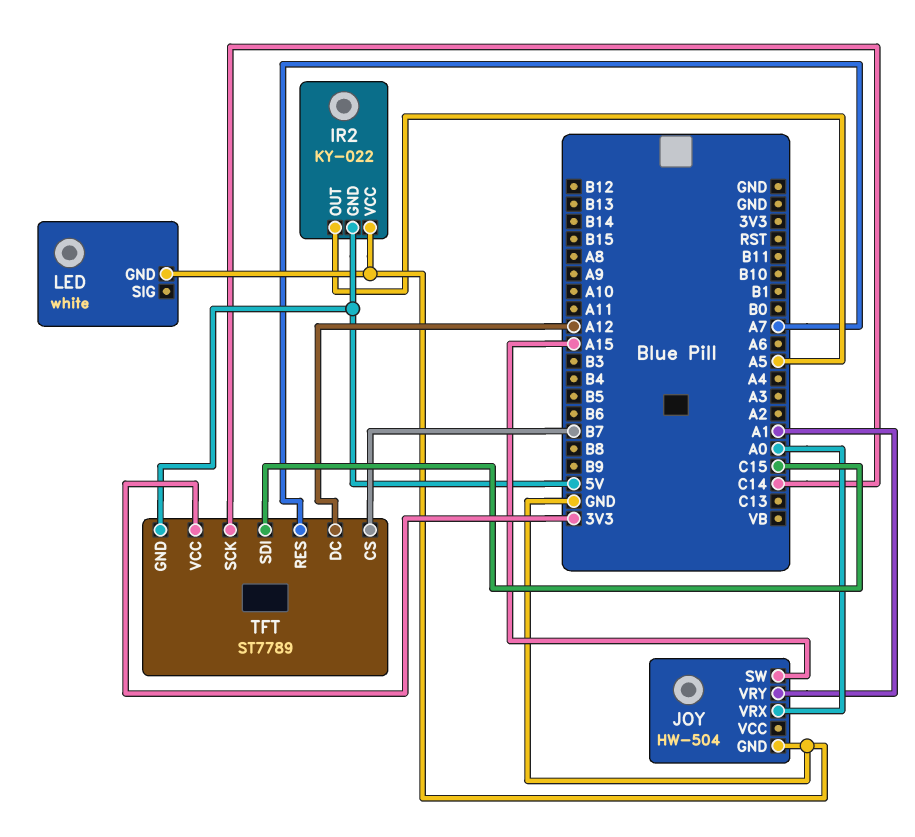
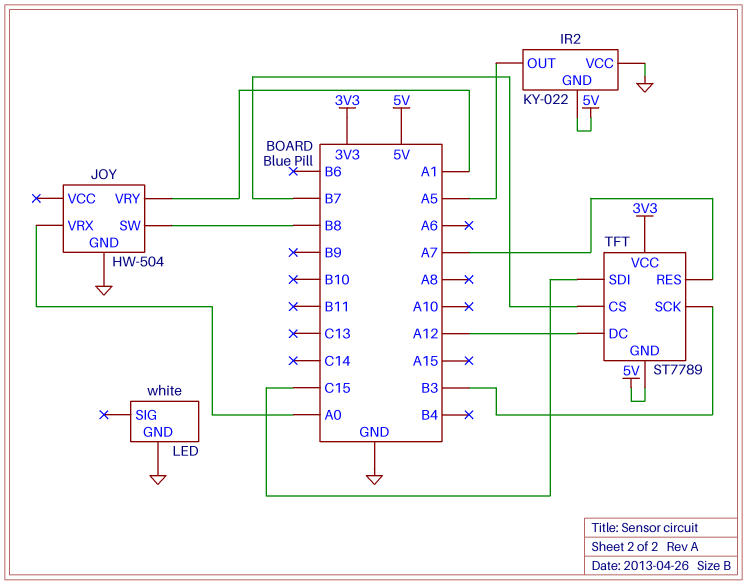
JOY pin SW: A15 -> B8
TFT pin SCK: C14 -> B3

